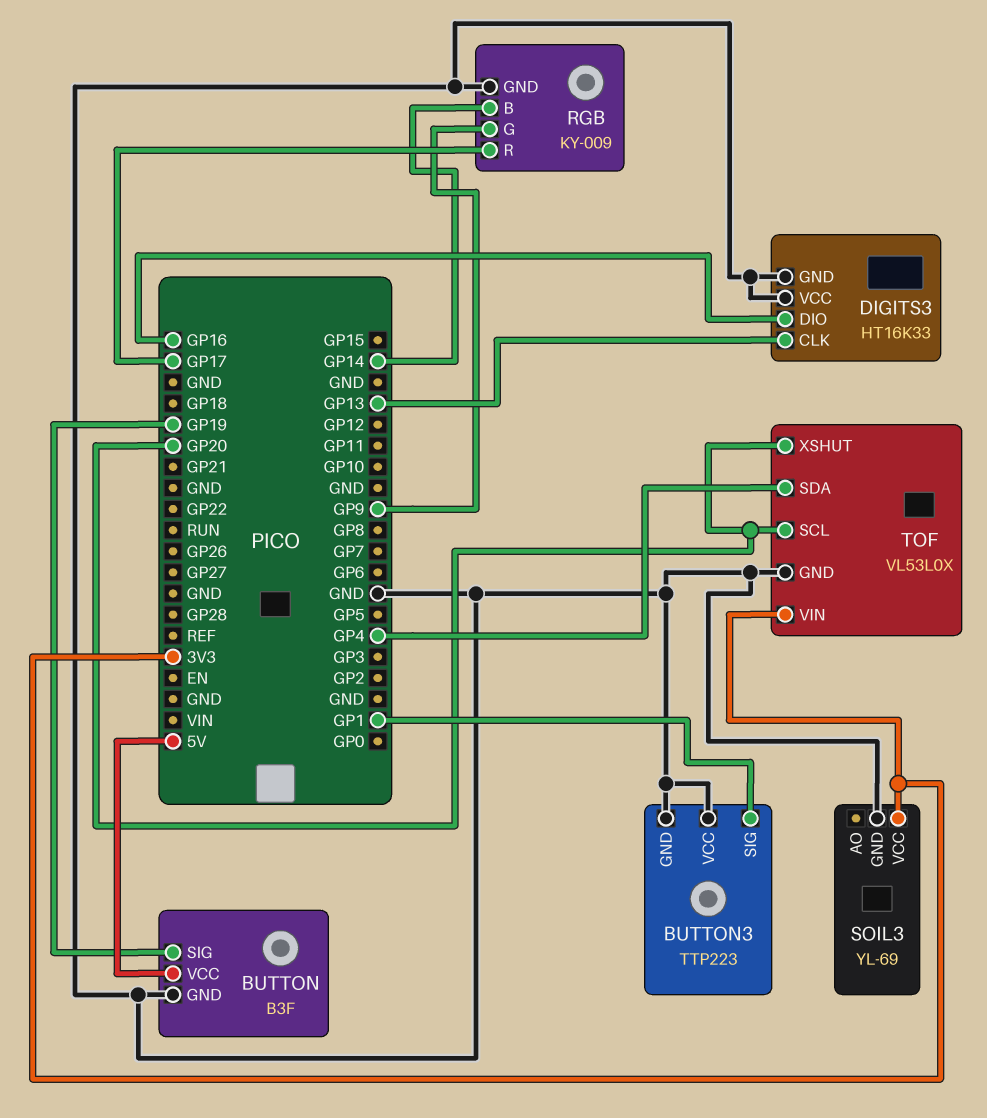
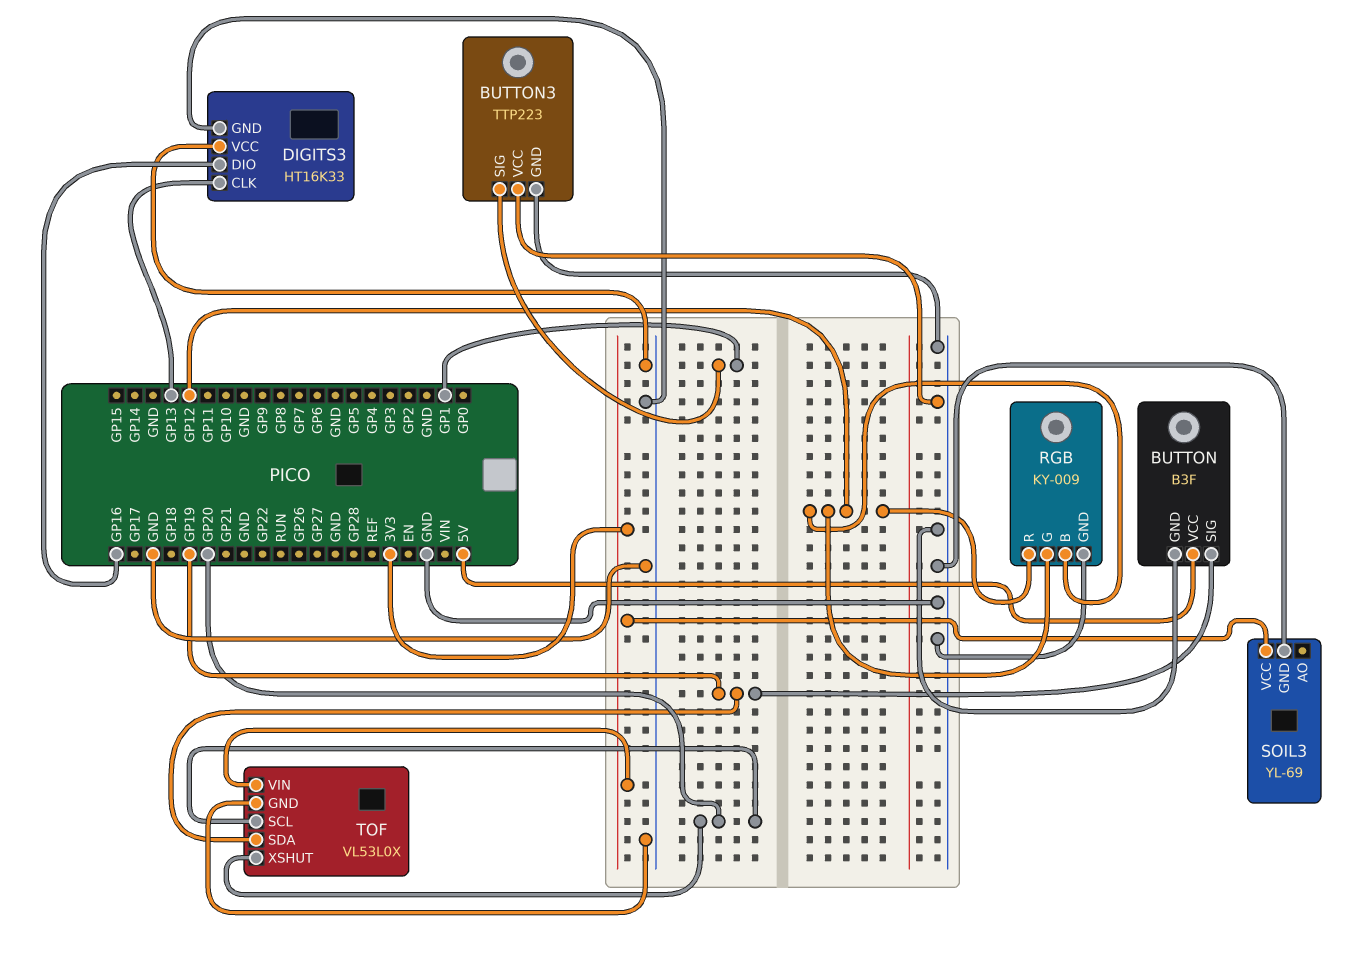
RGB pin B: GP14 -> GP12
RGB pin G: GP9 -> GP12
RGB pin R: GP17 -> GP12
TOF pin SDA: GP4 -> GP19

